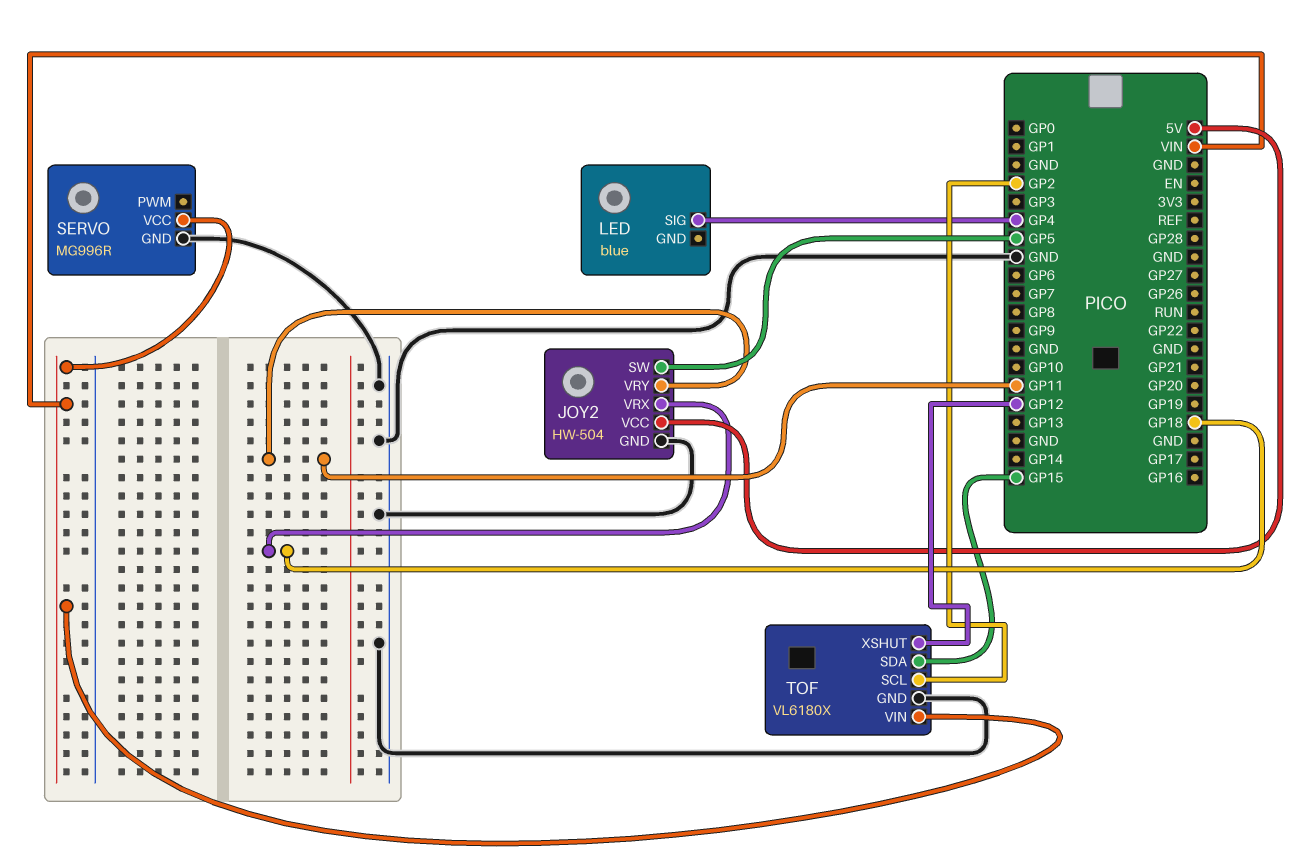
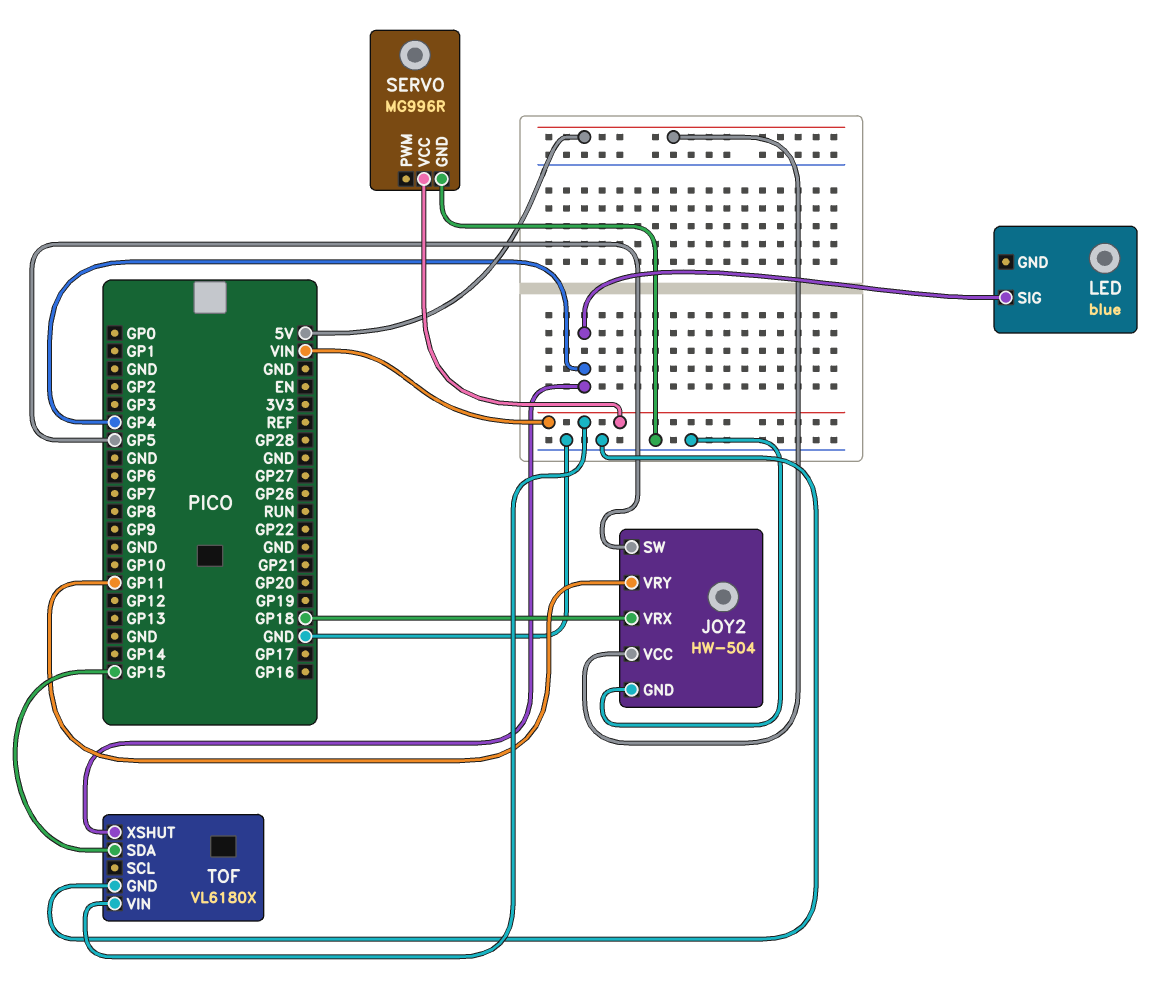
TOF pin SCL: GP2 -> none
TOF pin XSHUT: GP12 -> GP4

